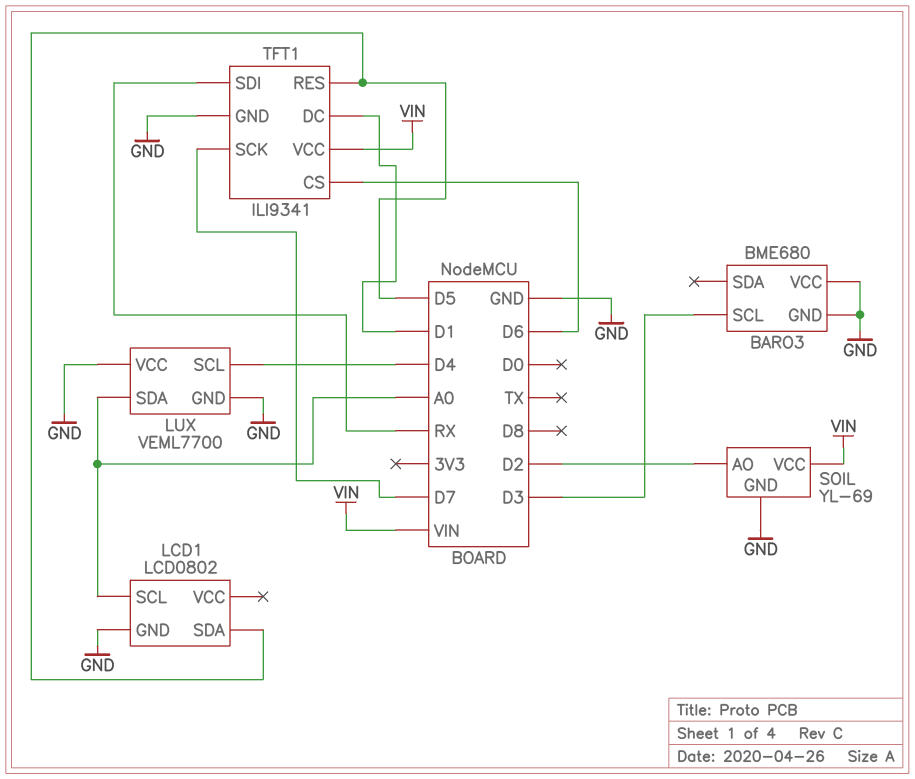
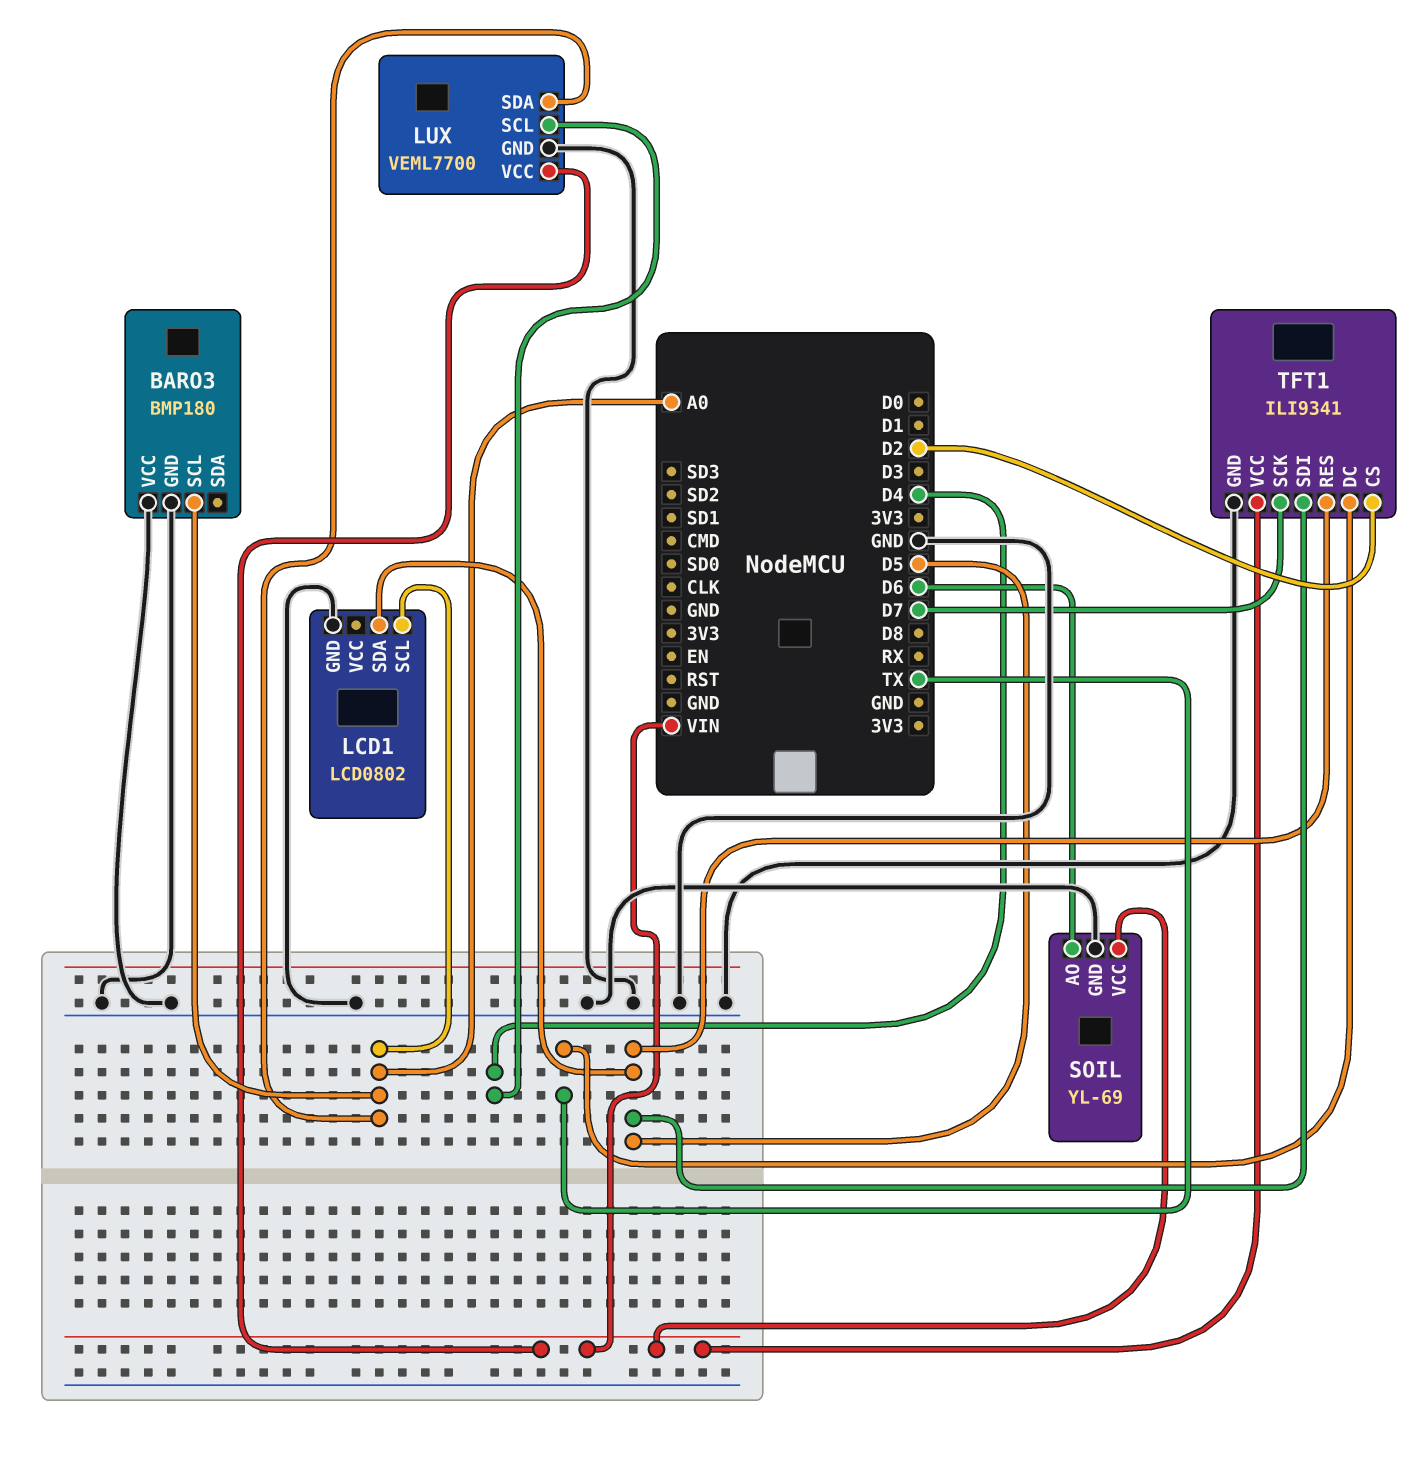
BARO3: BME680 -> BMP180
BARO3 pin SCL: D3 -> A0
LUX pin VCC: GND -> VIN
SOIL pin AO: D2 -> D6
TFT1 pin CS: D6 -> D2
TFT1 pin DC: D1 -> TX
TFT1 pin SDI: RX -> D5

